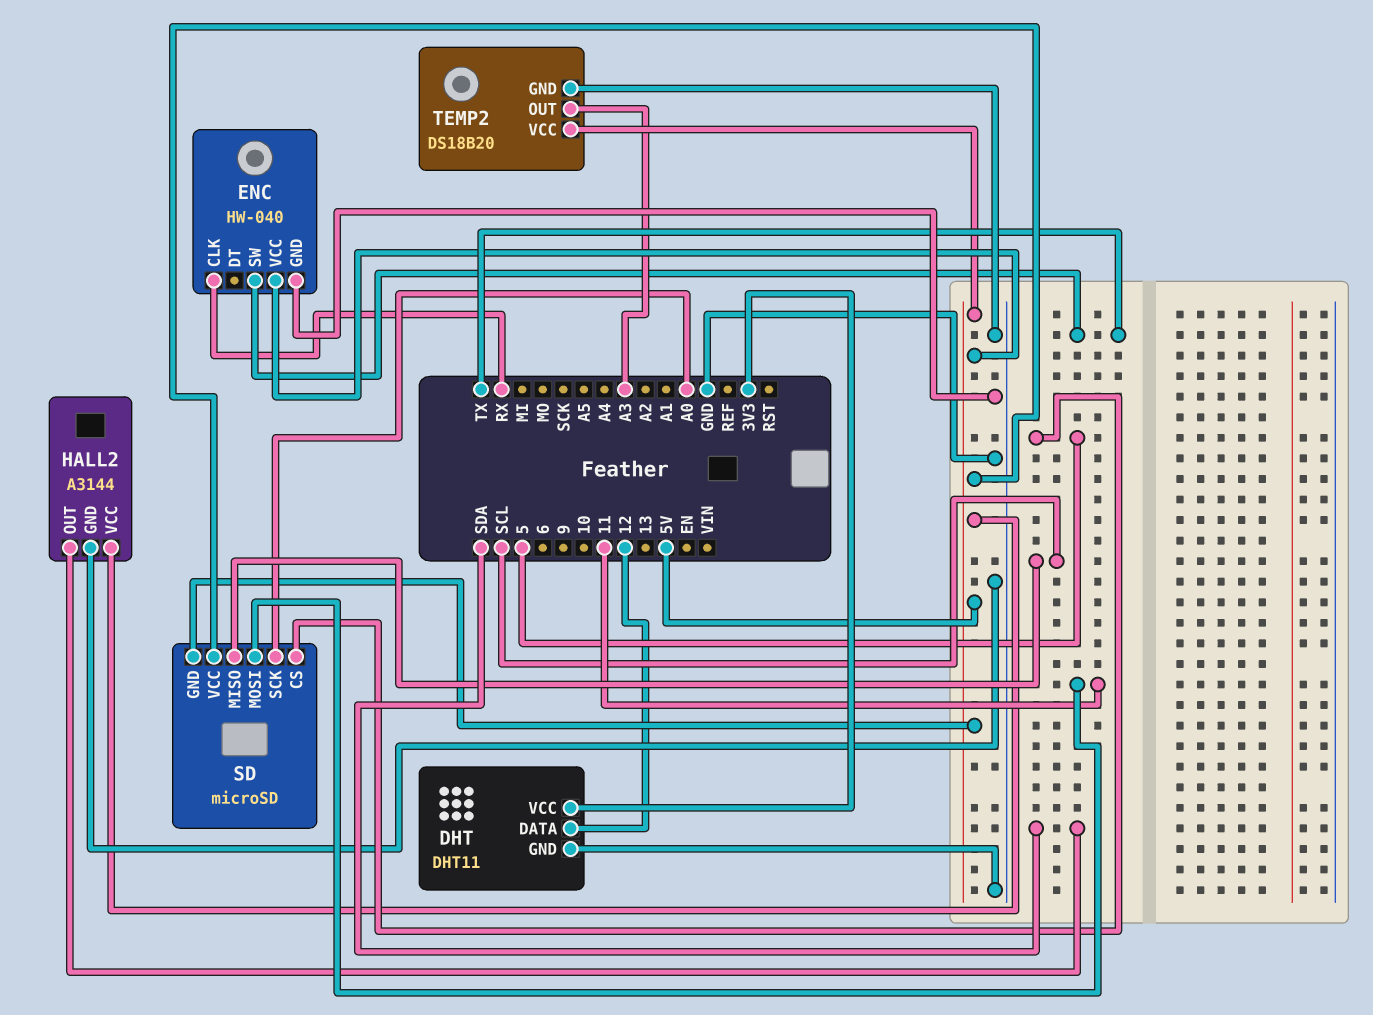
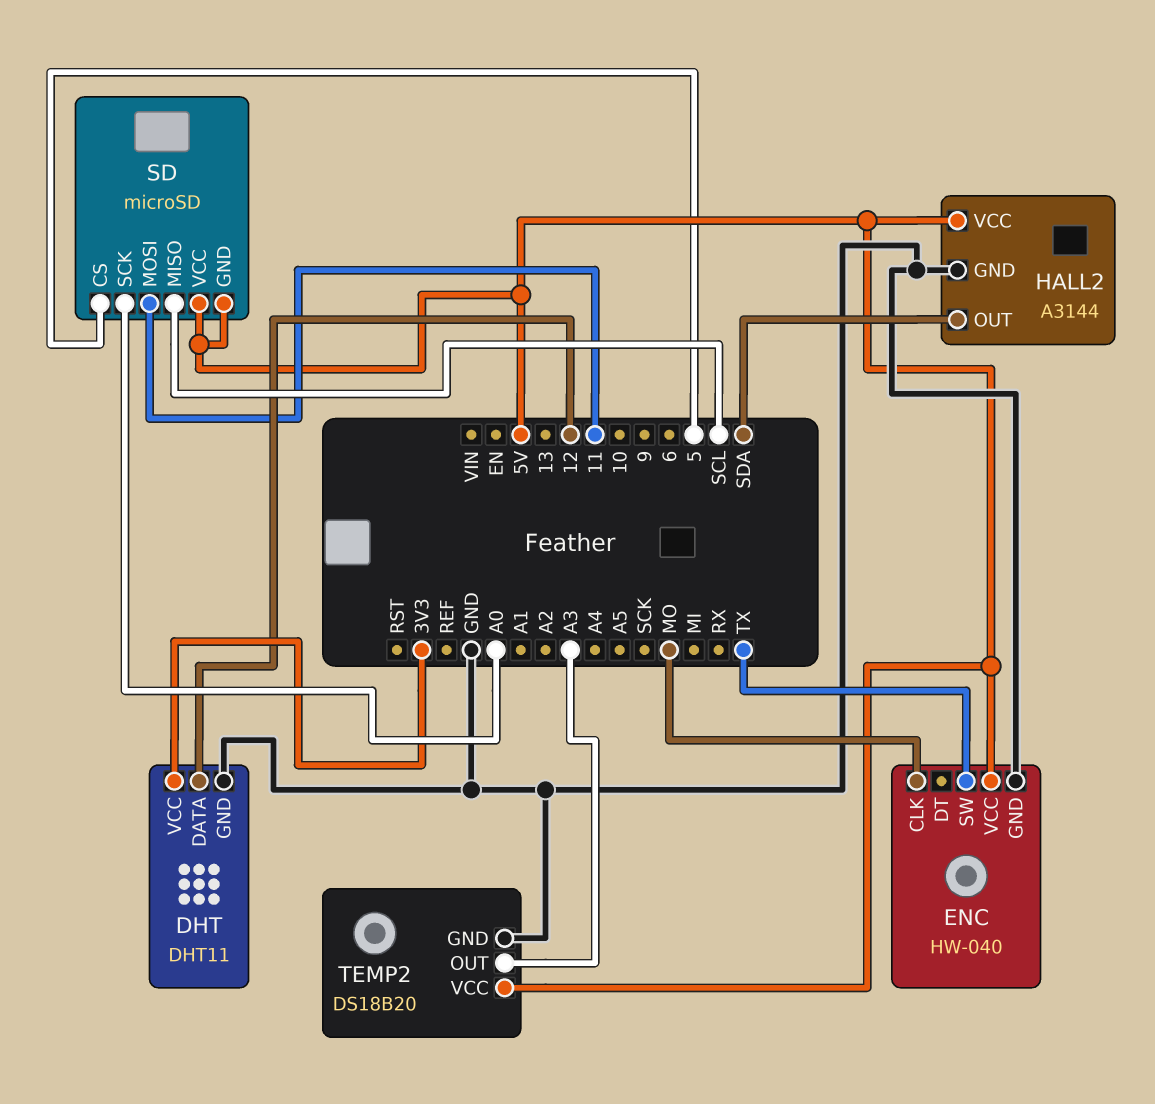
ENC pin CLK: RX -> MO

